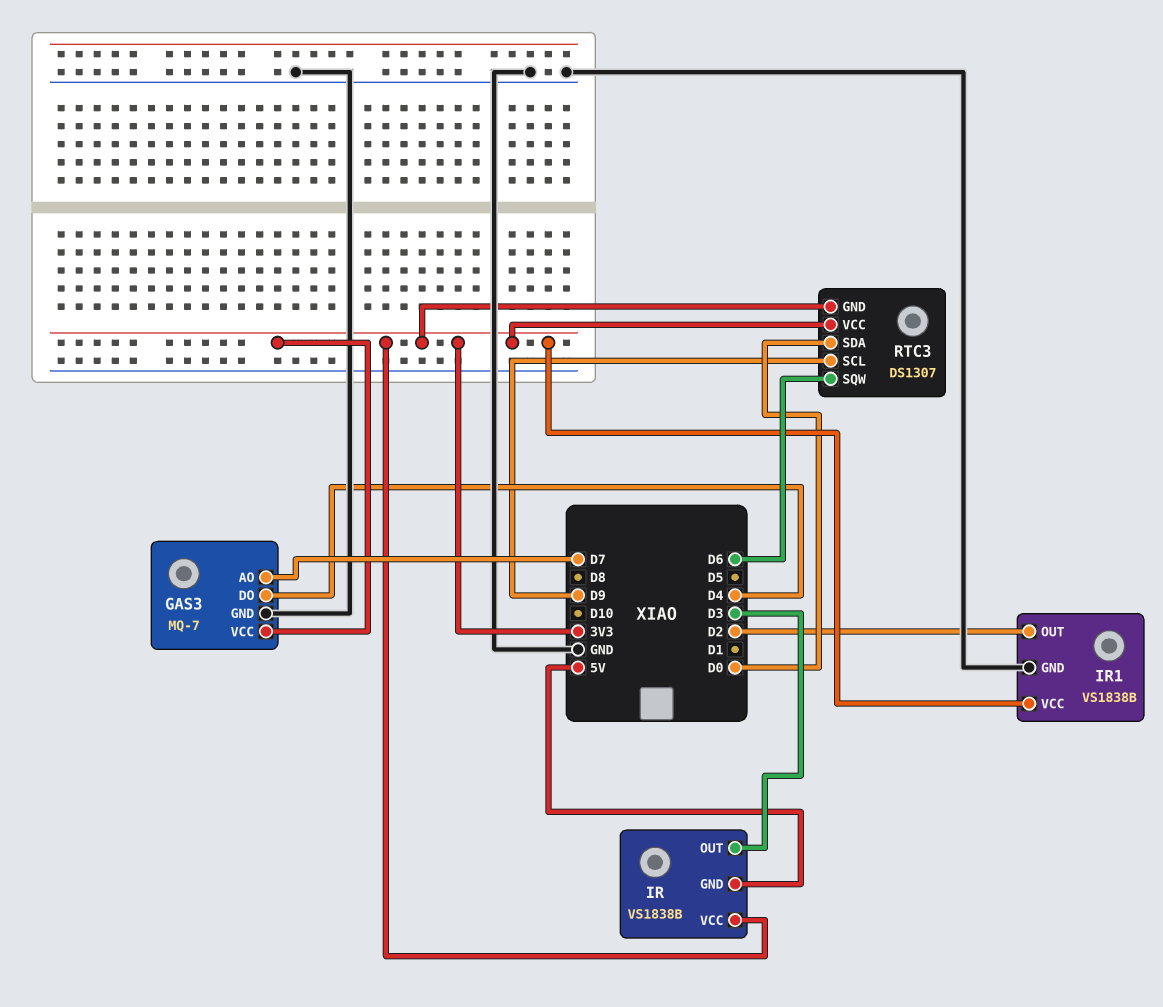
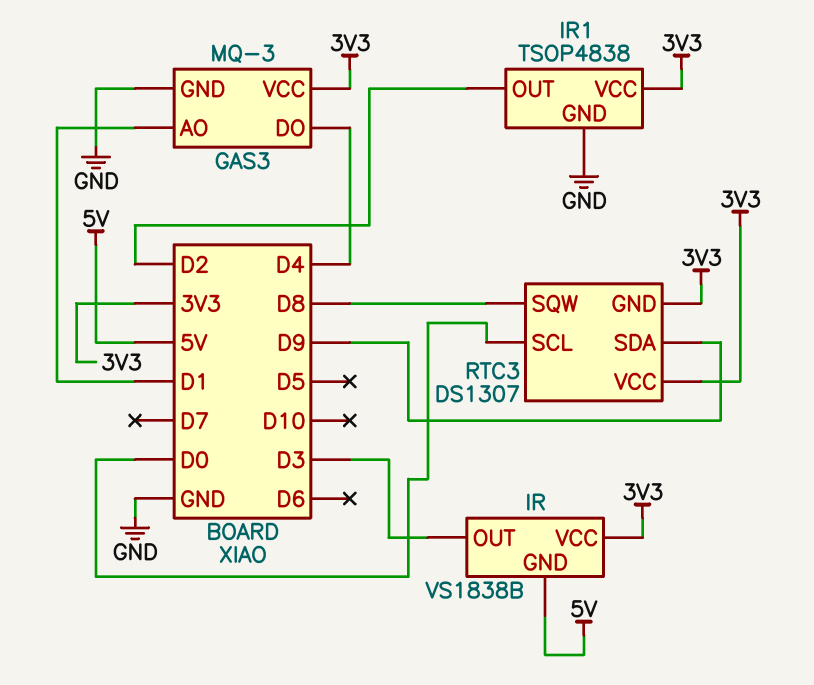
GAS3: MQ-7 -> MQ-3
GAS3 pin AO: D7 -> D1
IR1: VS1838B -> TSOP4838
RTC3 pin SCL: D9 -> D0
RTC3 pin SDA: D0 -> D9
RTC3 pin SQW: D6 -> D8

